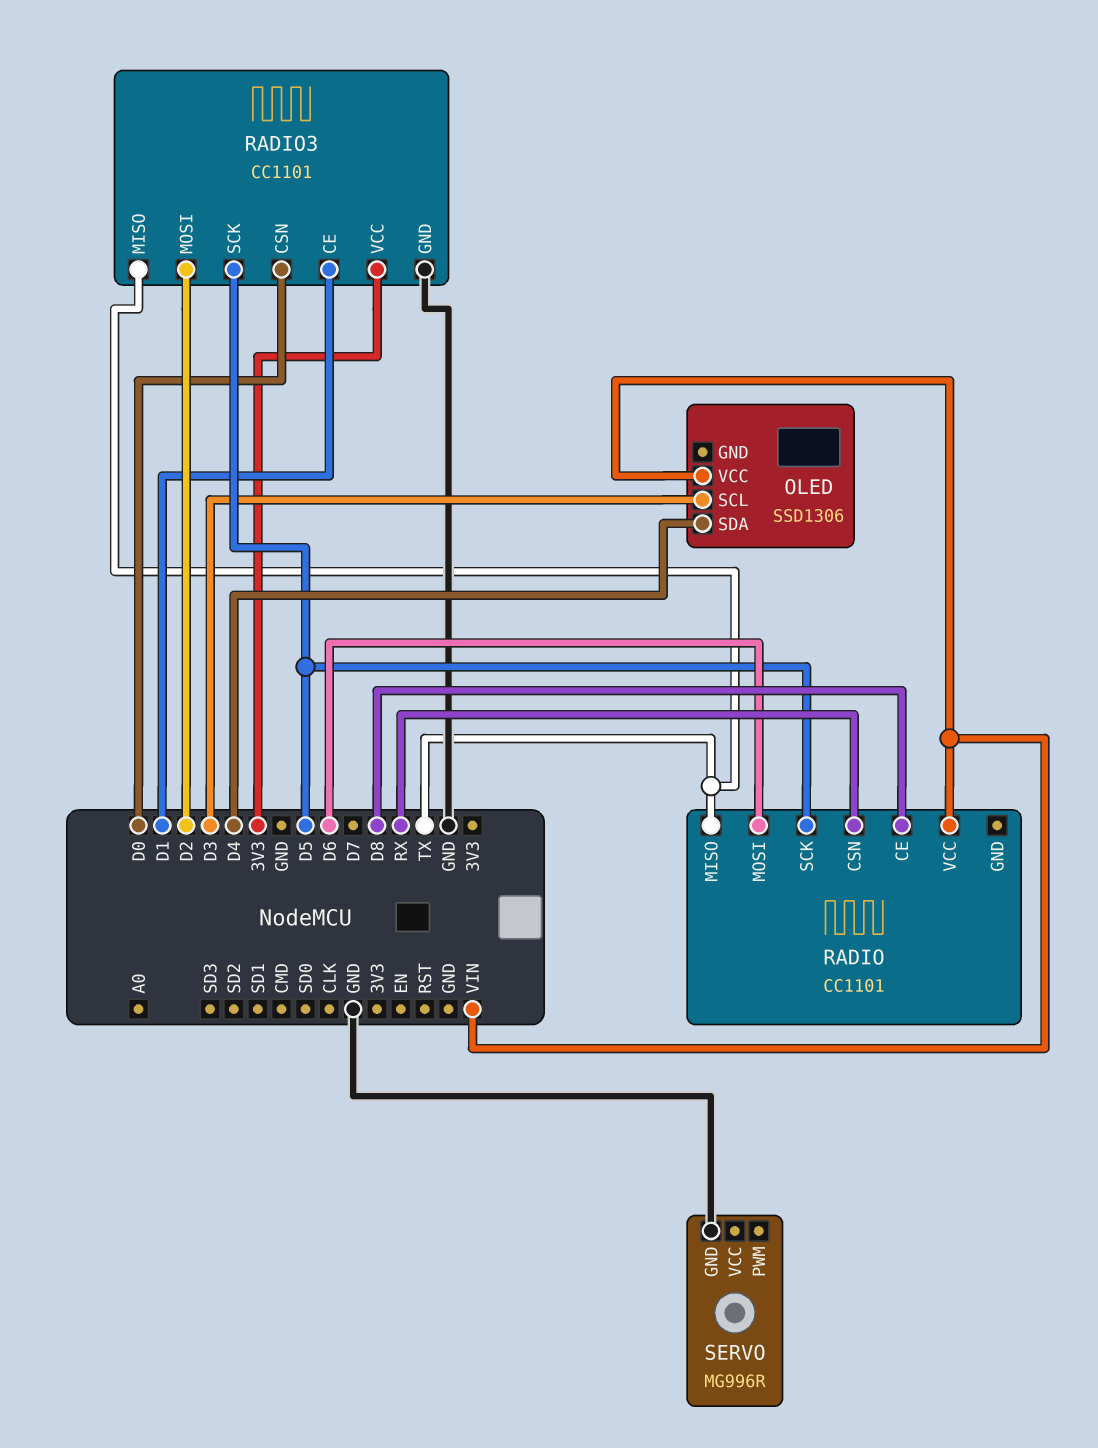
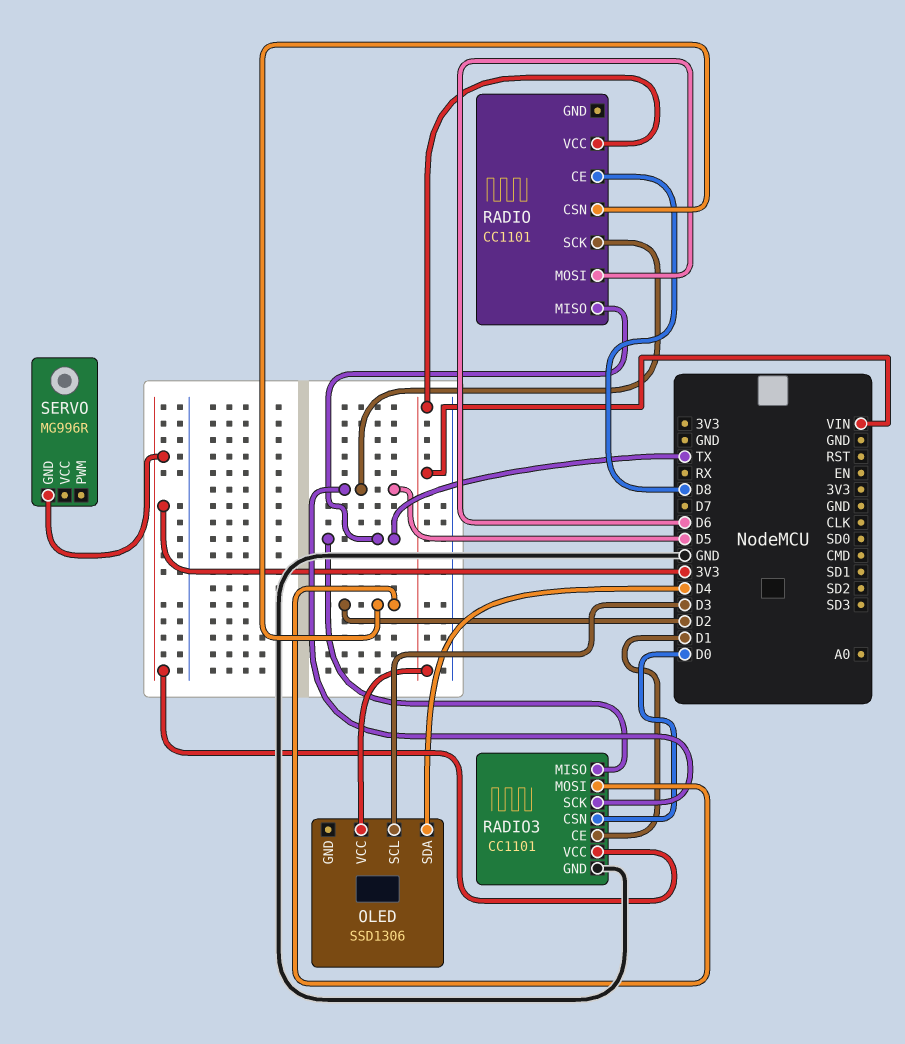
RADIO pin CSN: RX -> D2
SERVO pin GND: GND -> 3V3

